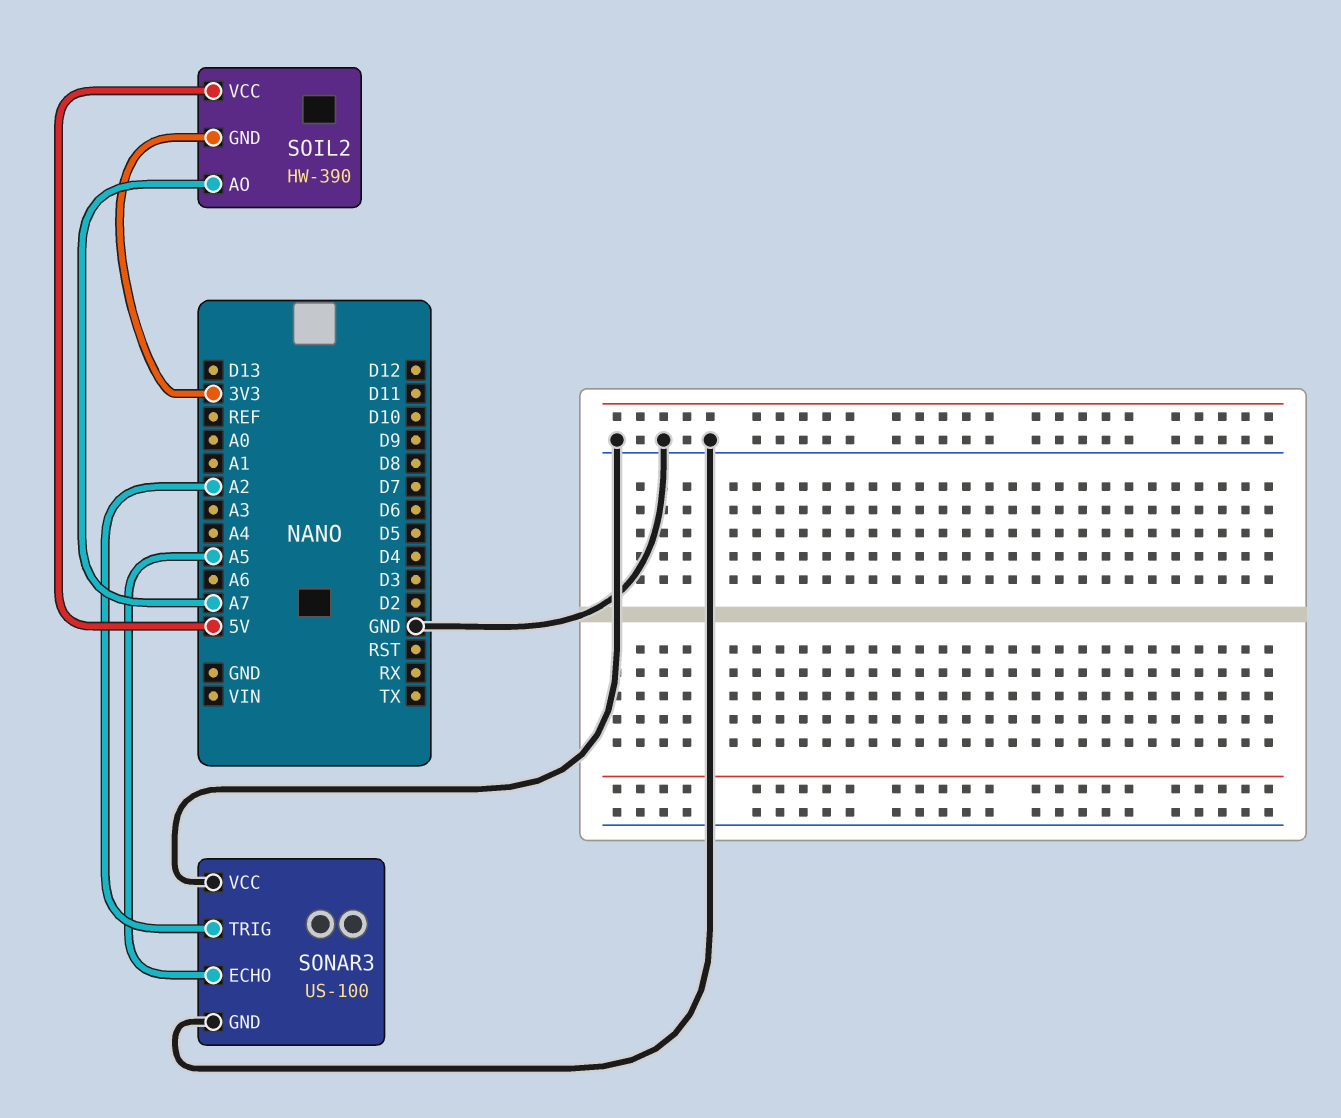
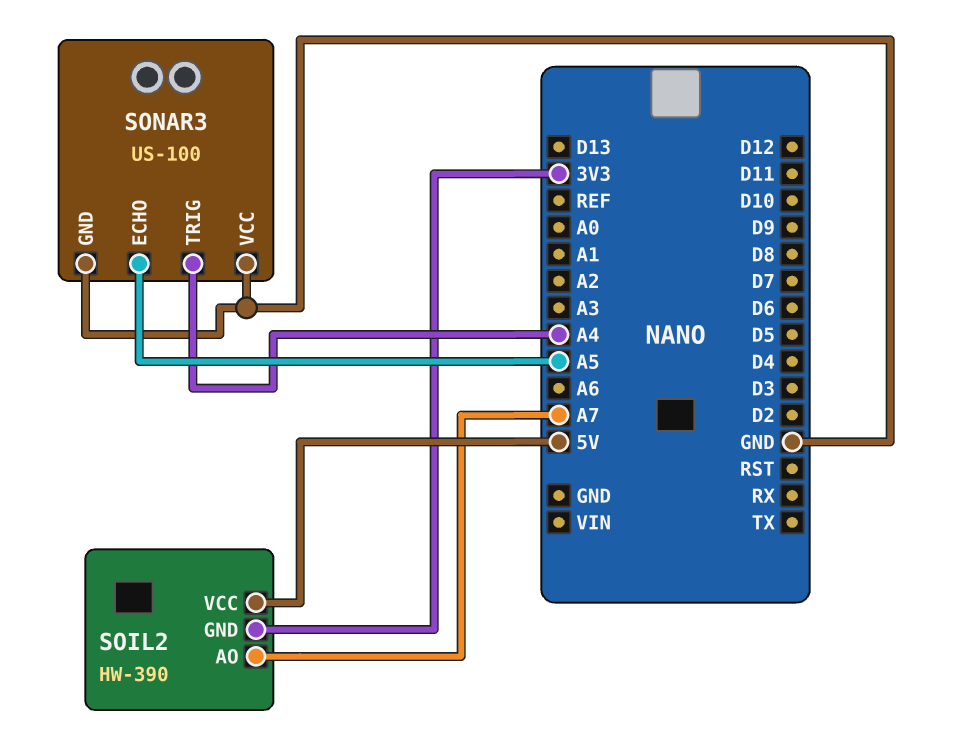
SONAR3 pin TRIG: A2 -> A4

